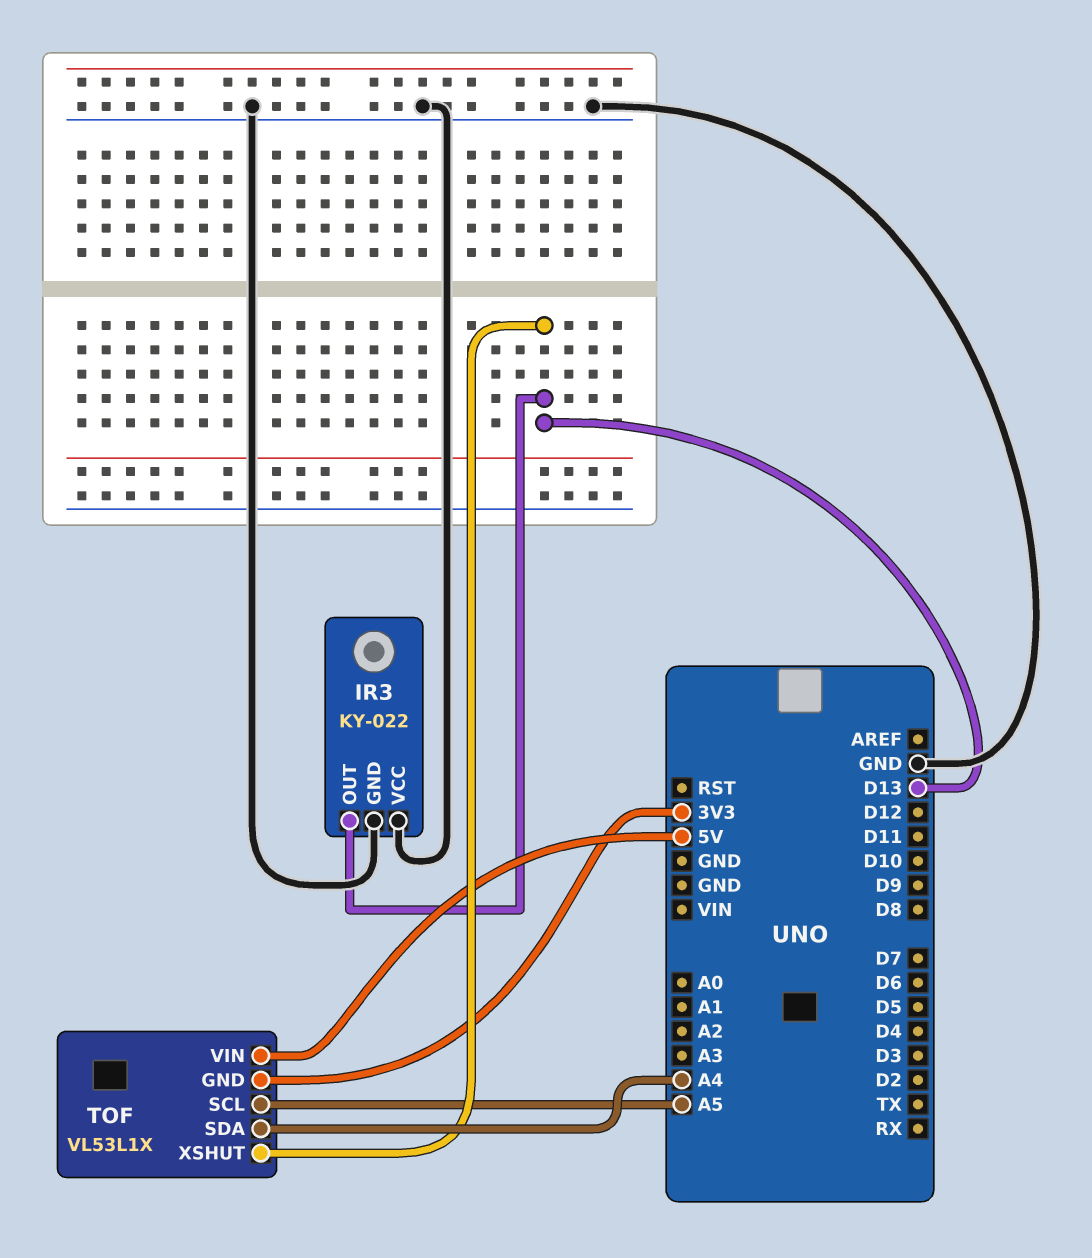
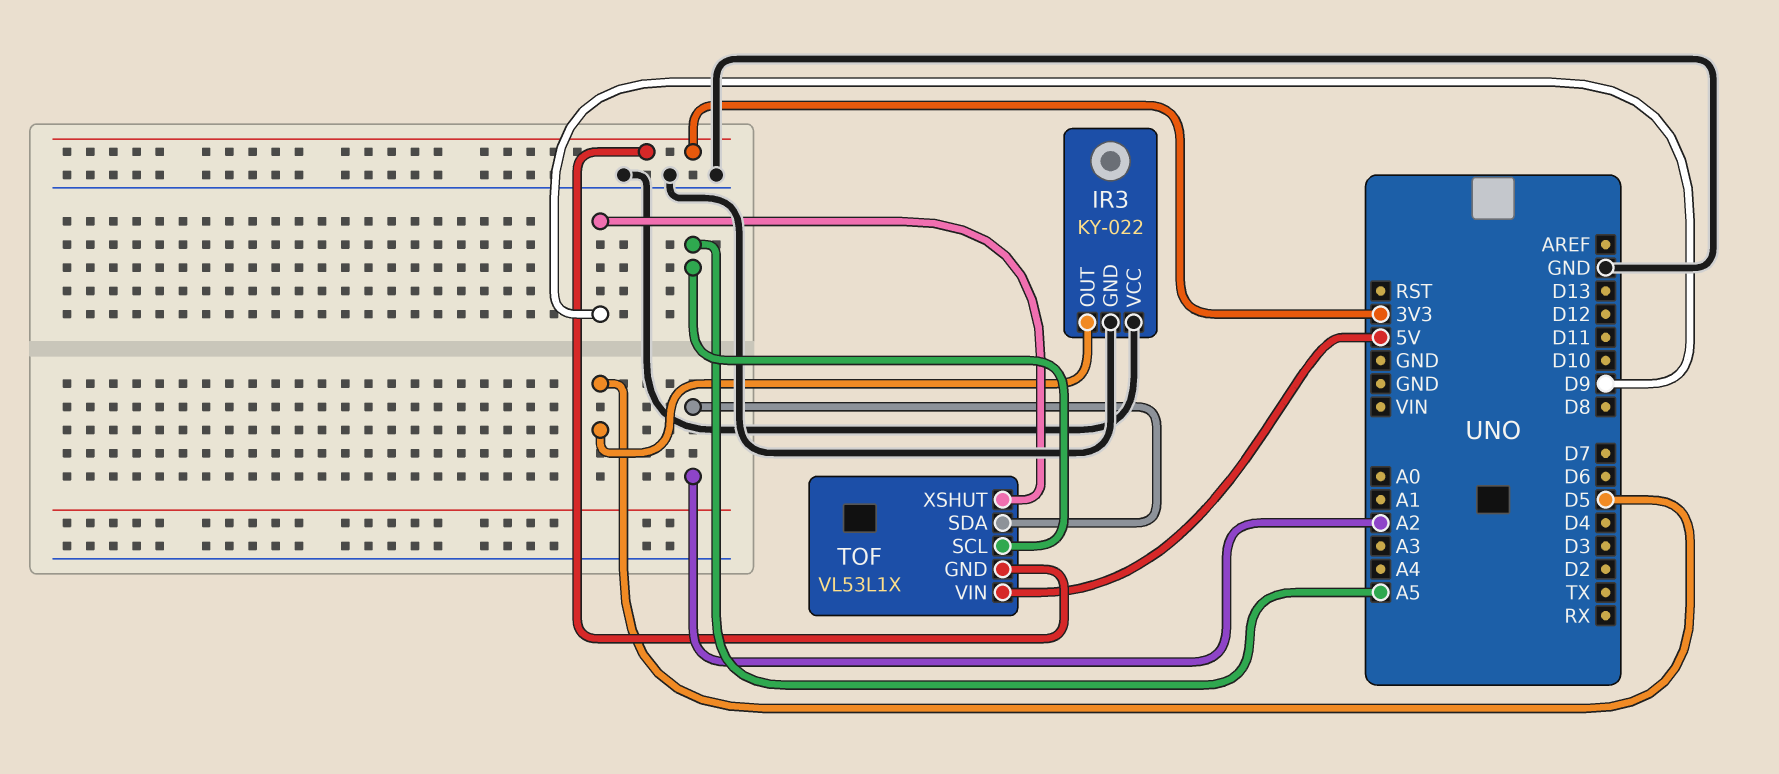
IR3 pin OUT: D13 -> D5
TOF pin SDA: A4 -> A2
TOF pin XSHUT: D13 -> D9

